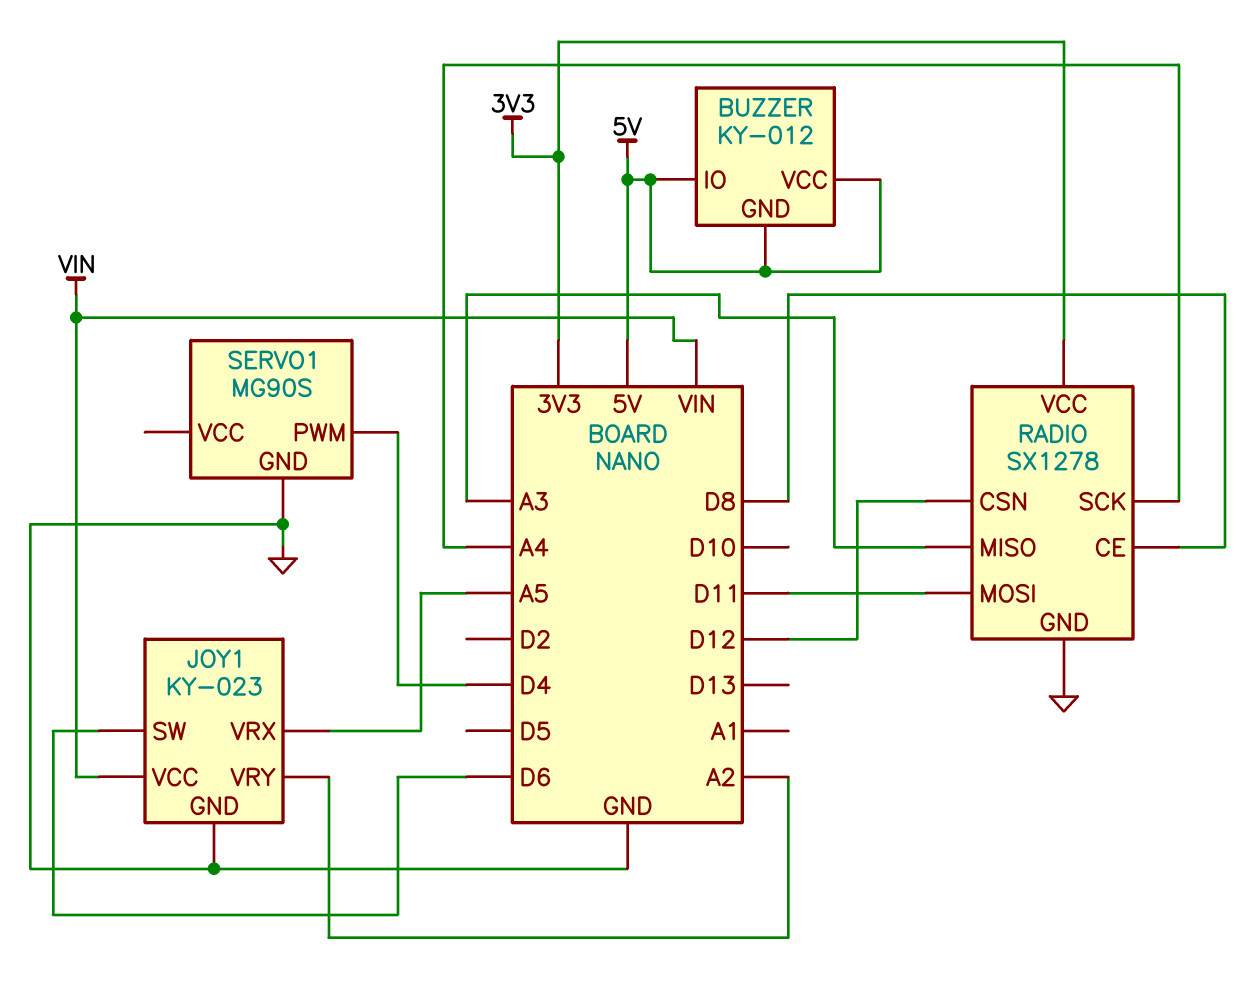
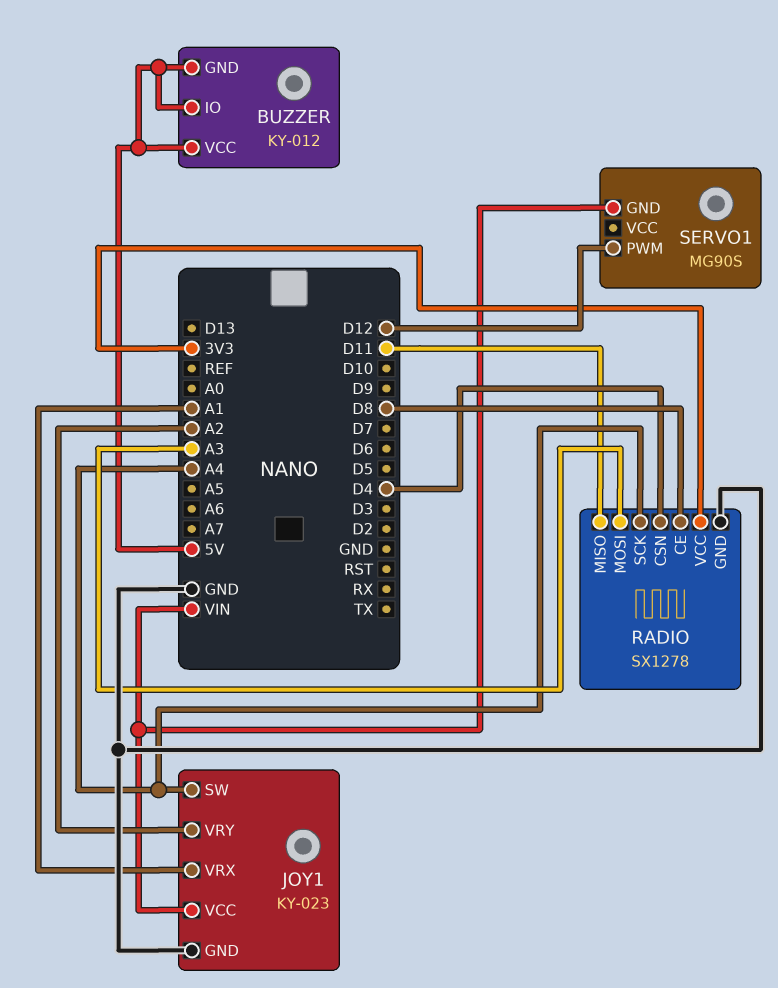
JOY1 pin SW: D6 -> A4
JOY1 pin VRX: A5 -> A1
RADIO pin CSN: D12 -> D4
RADIO pin MISO: A3 -> D11
RADIO pin MOSI: D11 -> A3
SERVO1 pin GND: GND -> VIN
SERVO1 pin PWM: D4 -> D12

